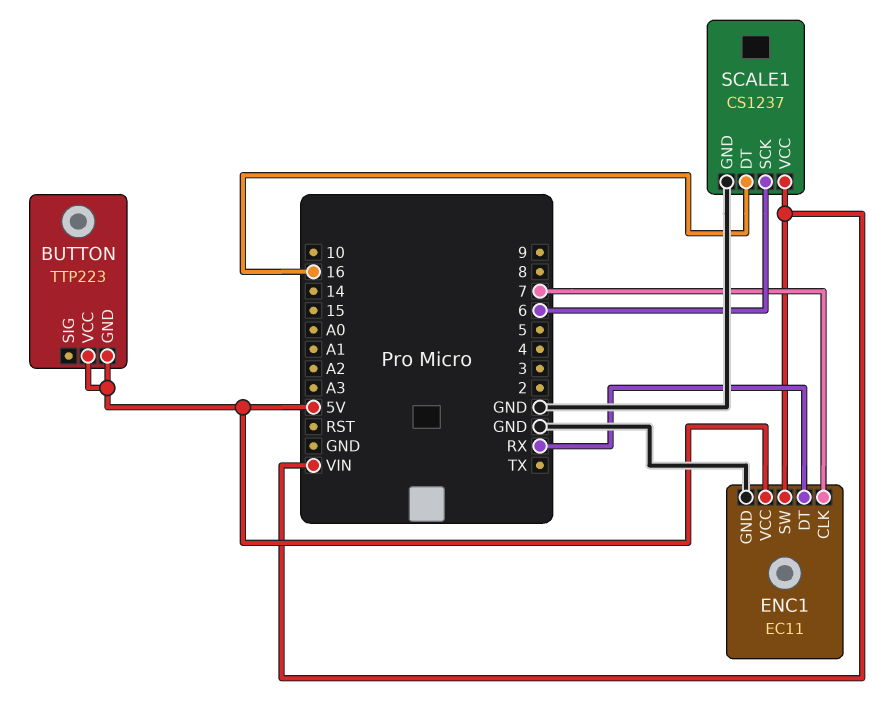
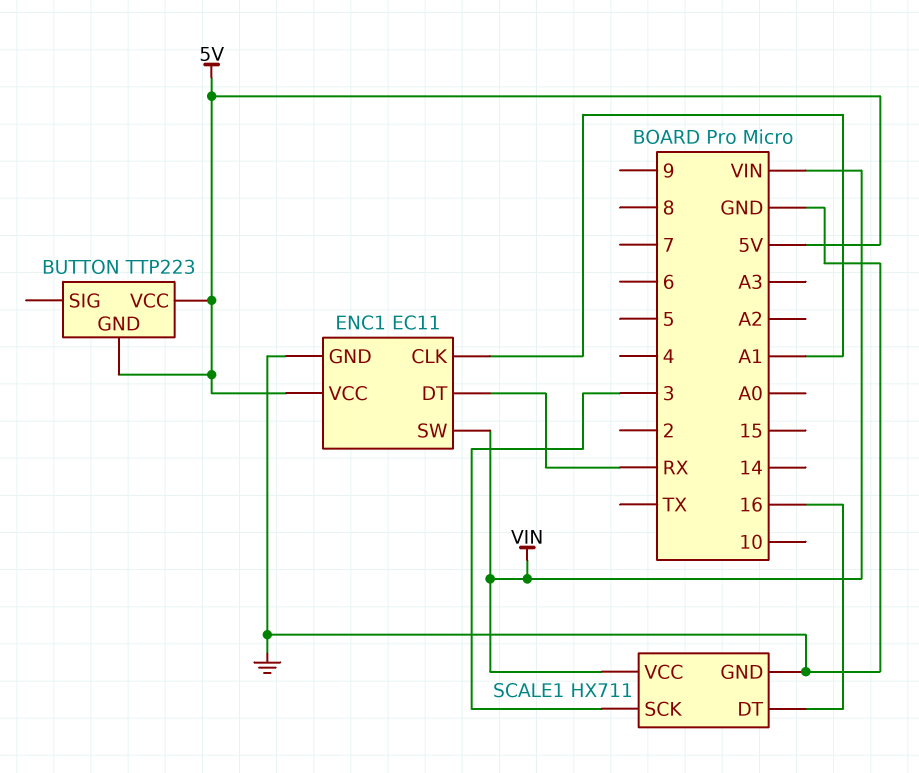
ENC1 pin CLK: 7 -> A1
SCALE1: CS1237 -> HX711
SCALE1 pin SCK: 6 -> 3

